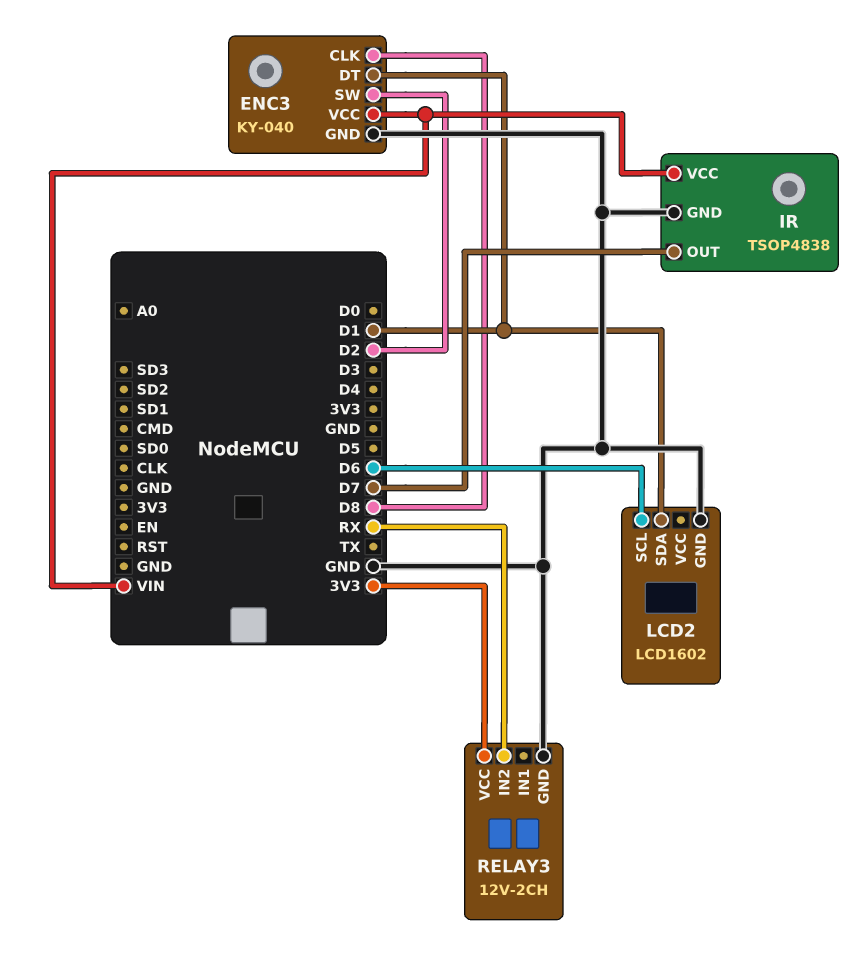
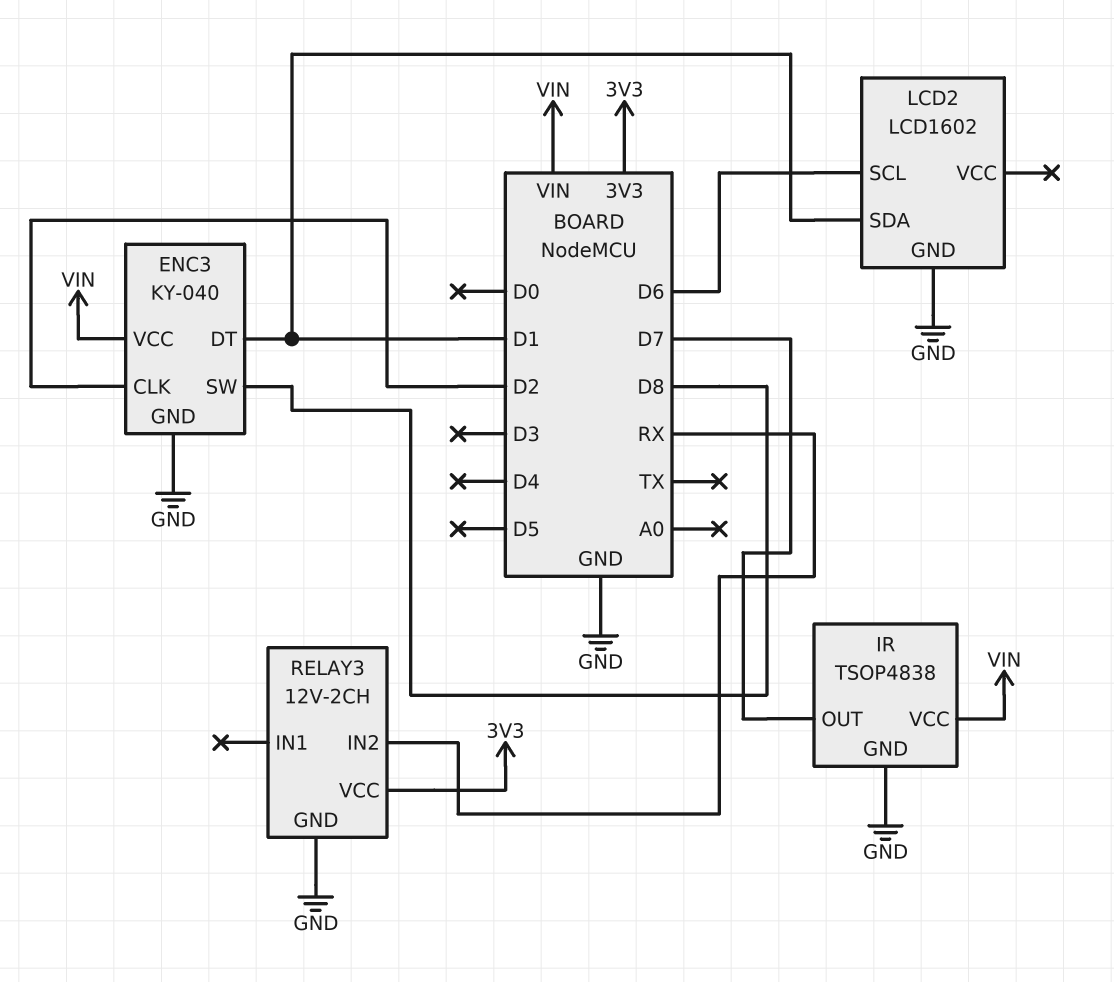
ENC3 pin CLK: D8 -> D2
ENC3 pin SW: D2 -> D8

